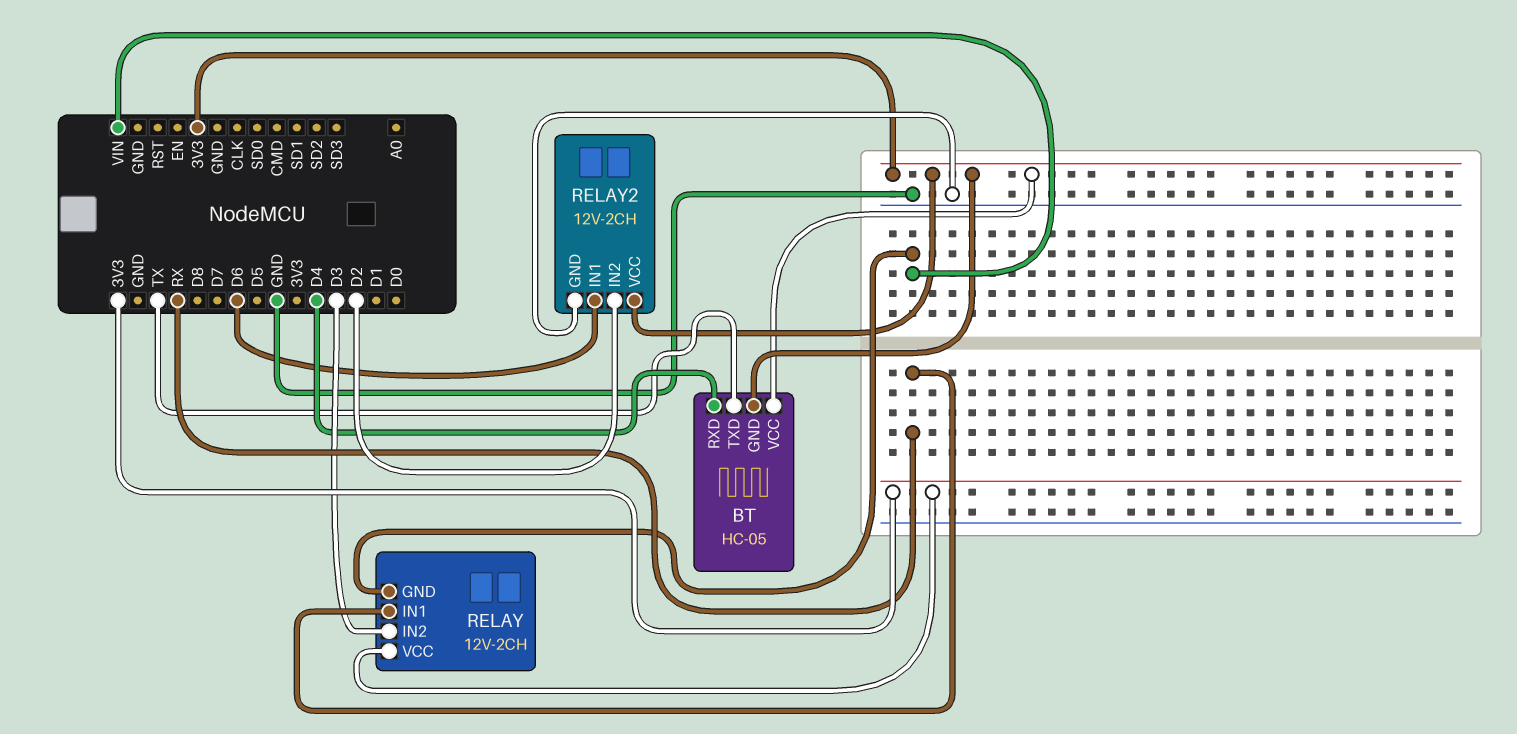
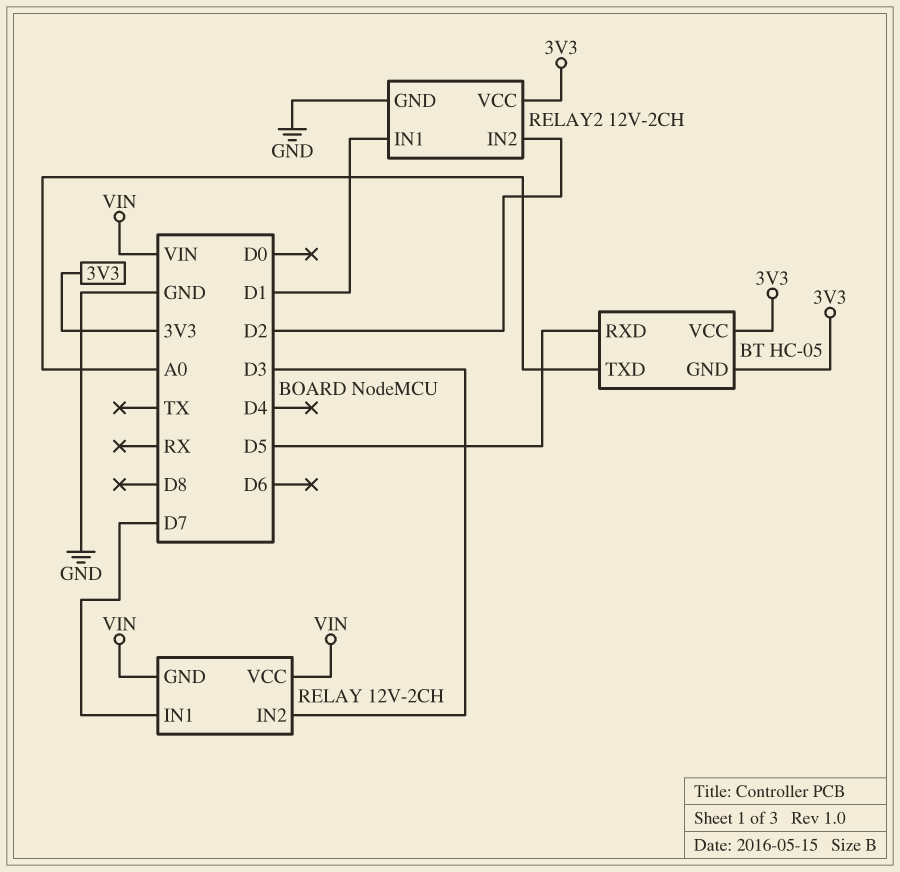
BT pin RXD: D4 -> D5
BT pin TXD: TX -> A0
RELAY pin IN1: RX -> D7
RELAY pin VCC: 3V3 -> VIN
RELAY2 pin IN1: D6 -> D1

